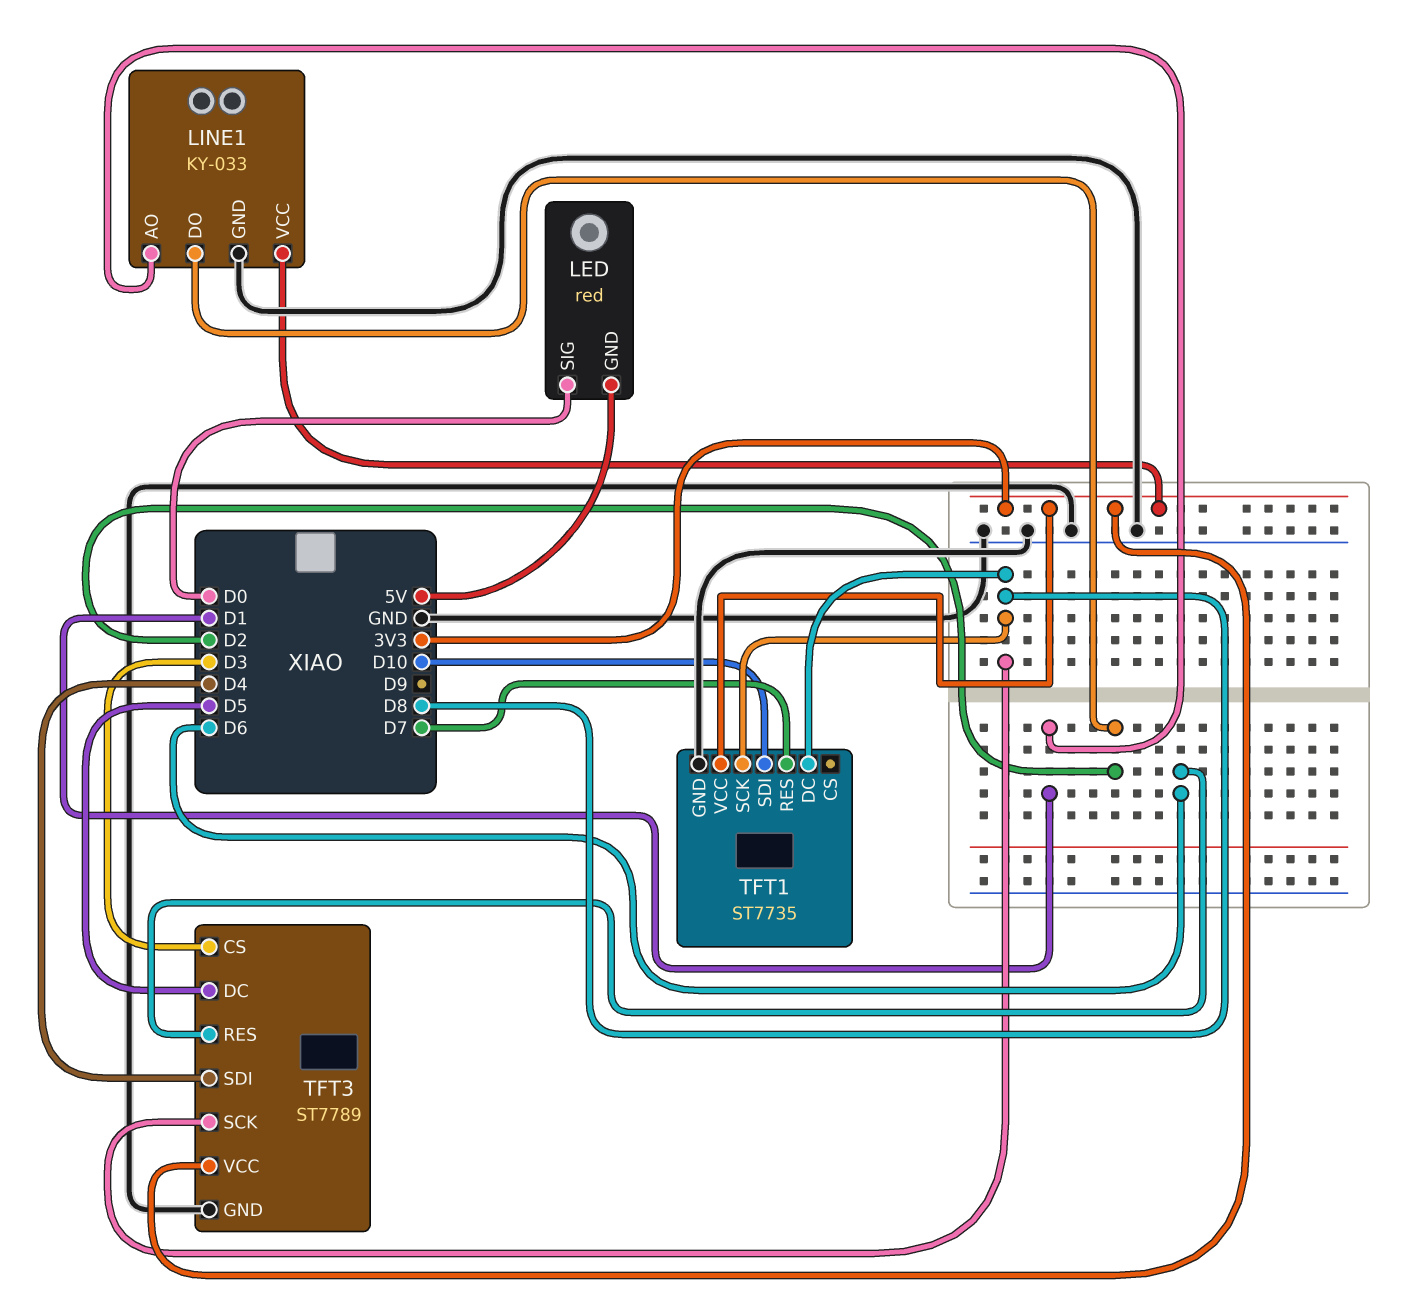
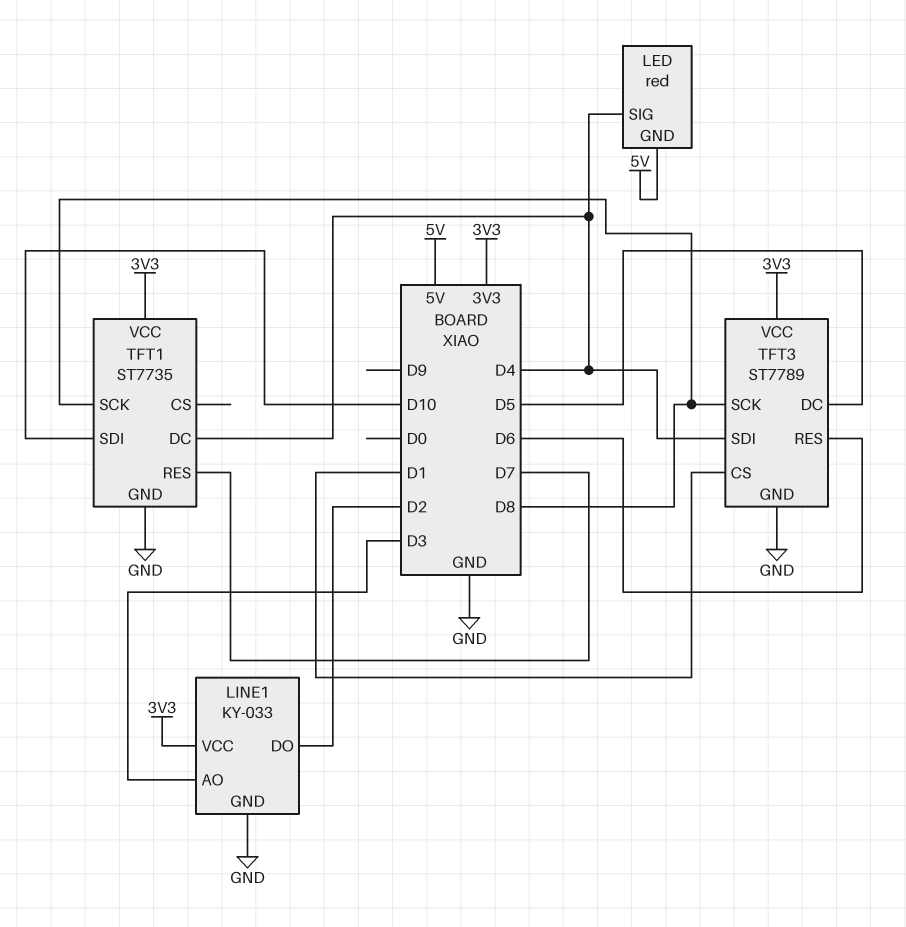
LED pin SIG: D0 -> D4
LINE1 pin AO: D1 -> D3
TFT1 pin DC: D8 -> D4
TFT3 pin CS: D3 -> D1

